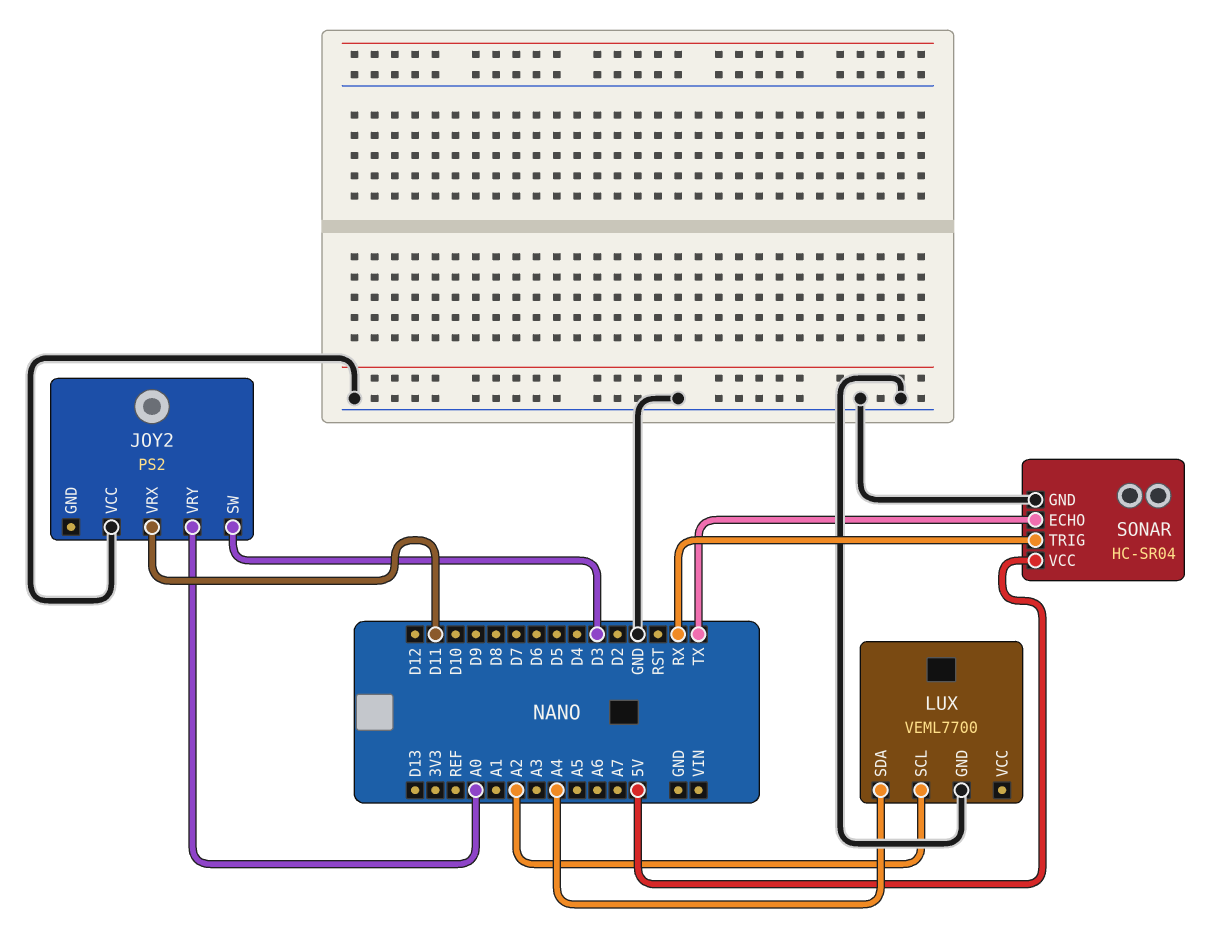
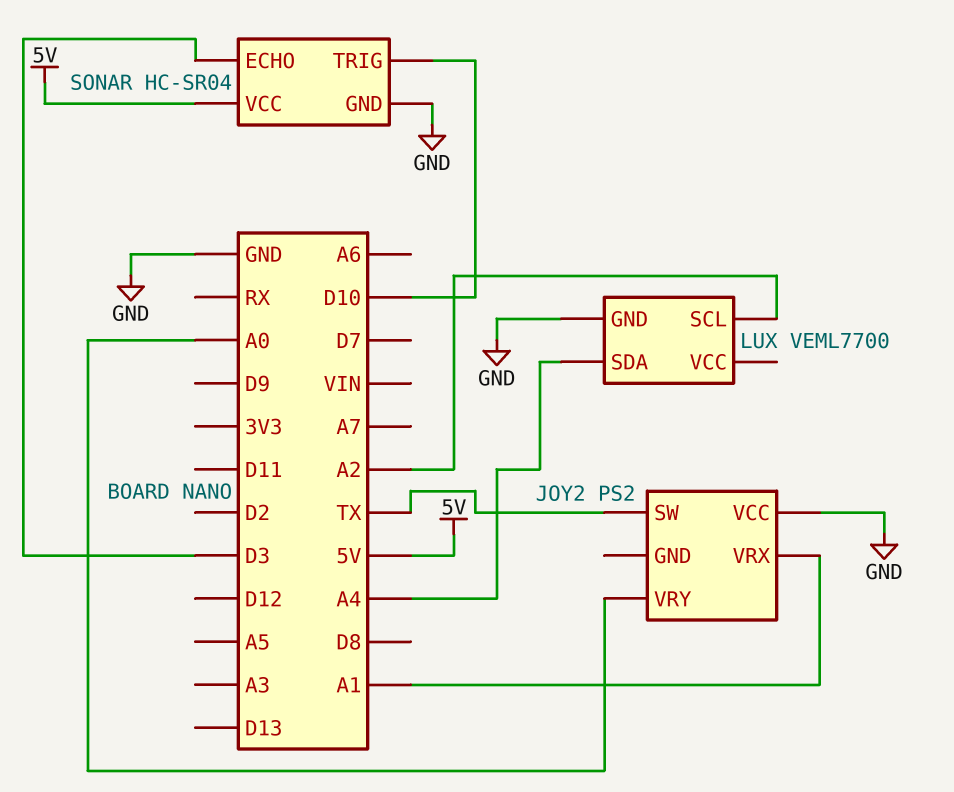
JOY2 pin SW: D3 -> TX
JOY2 pin VRX: D11 -> A1
SONAR pin ECHO: TX -> D3
SONAR pin TRIG: RX -> D10

